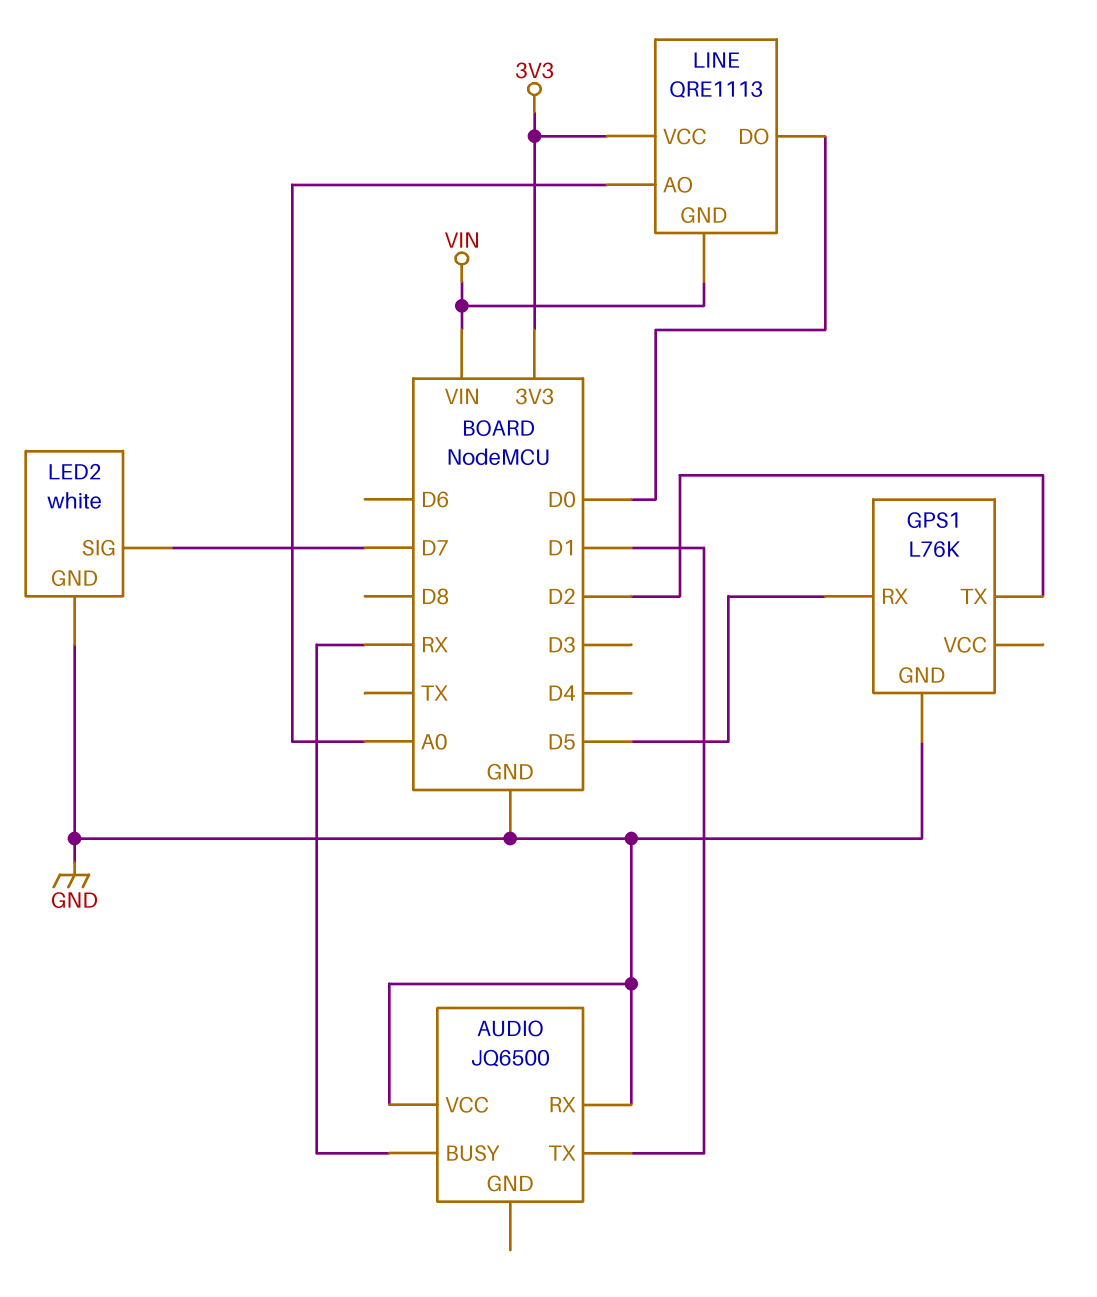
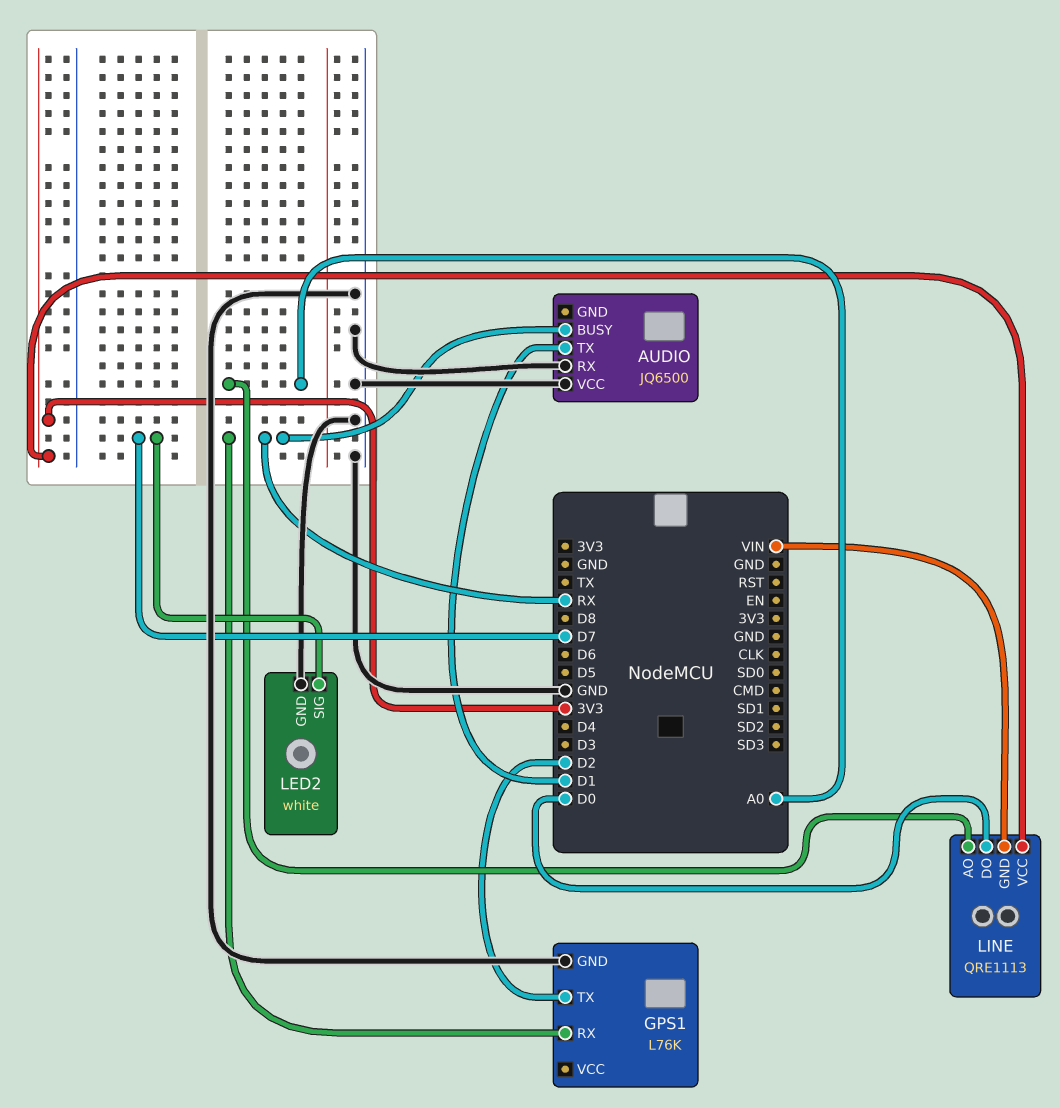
GPS1 pin RX: D5 -> RX

